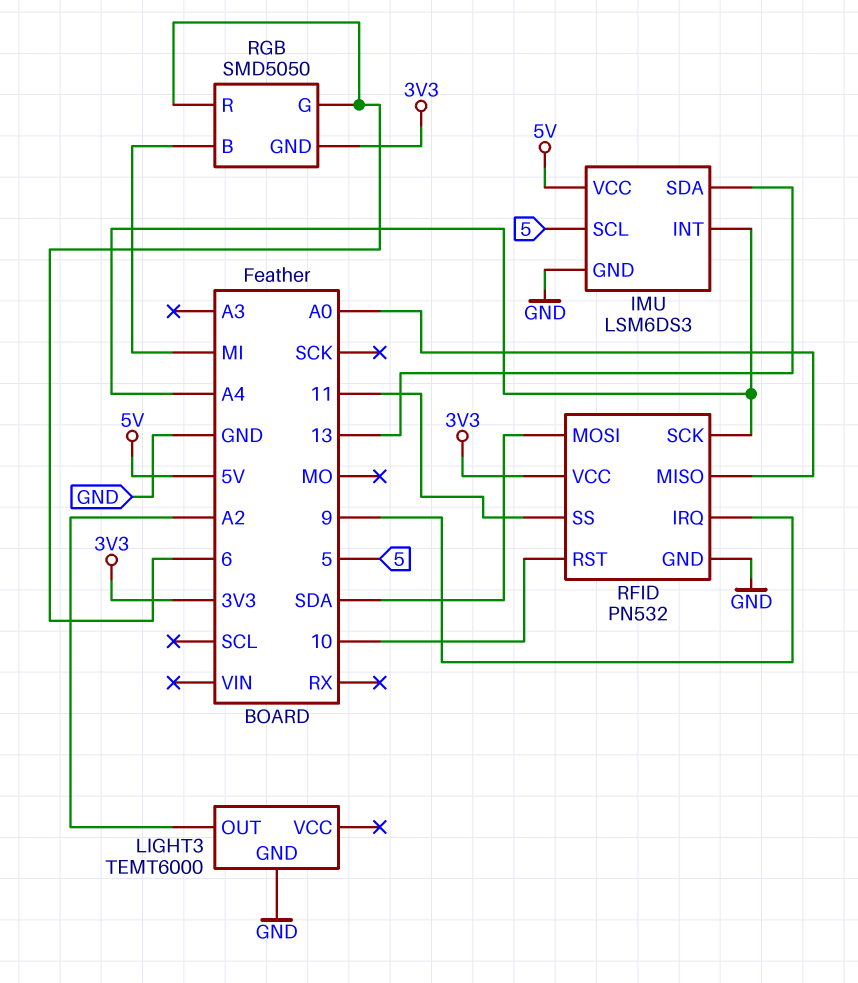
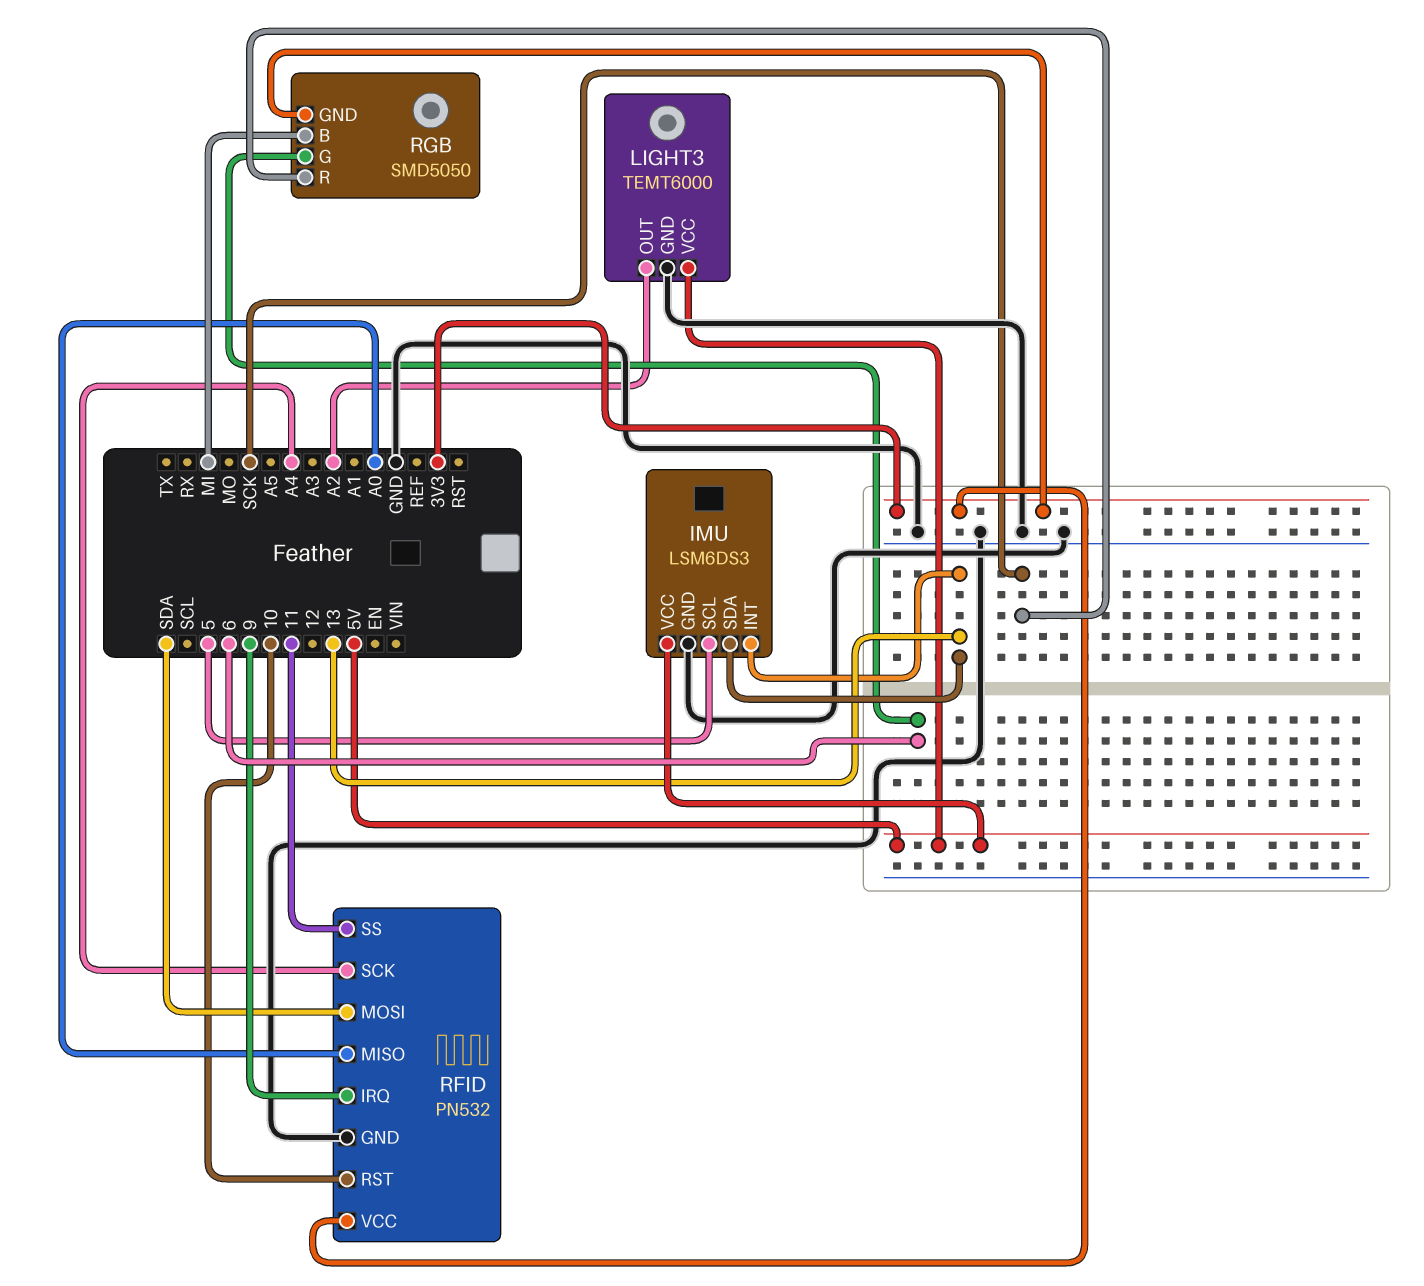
IMU pin INT: A4 -> 13
LIGHT3 pin VCC: none -> 5V
RGB pin R: 6 -> SCK

